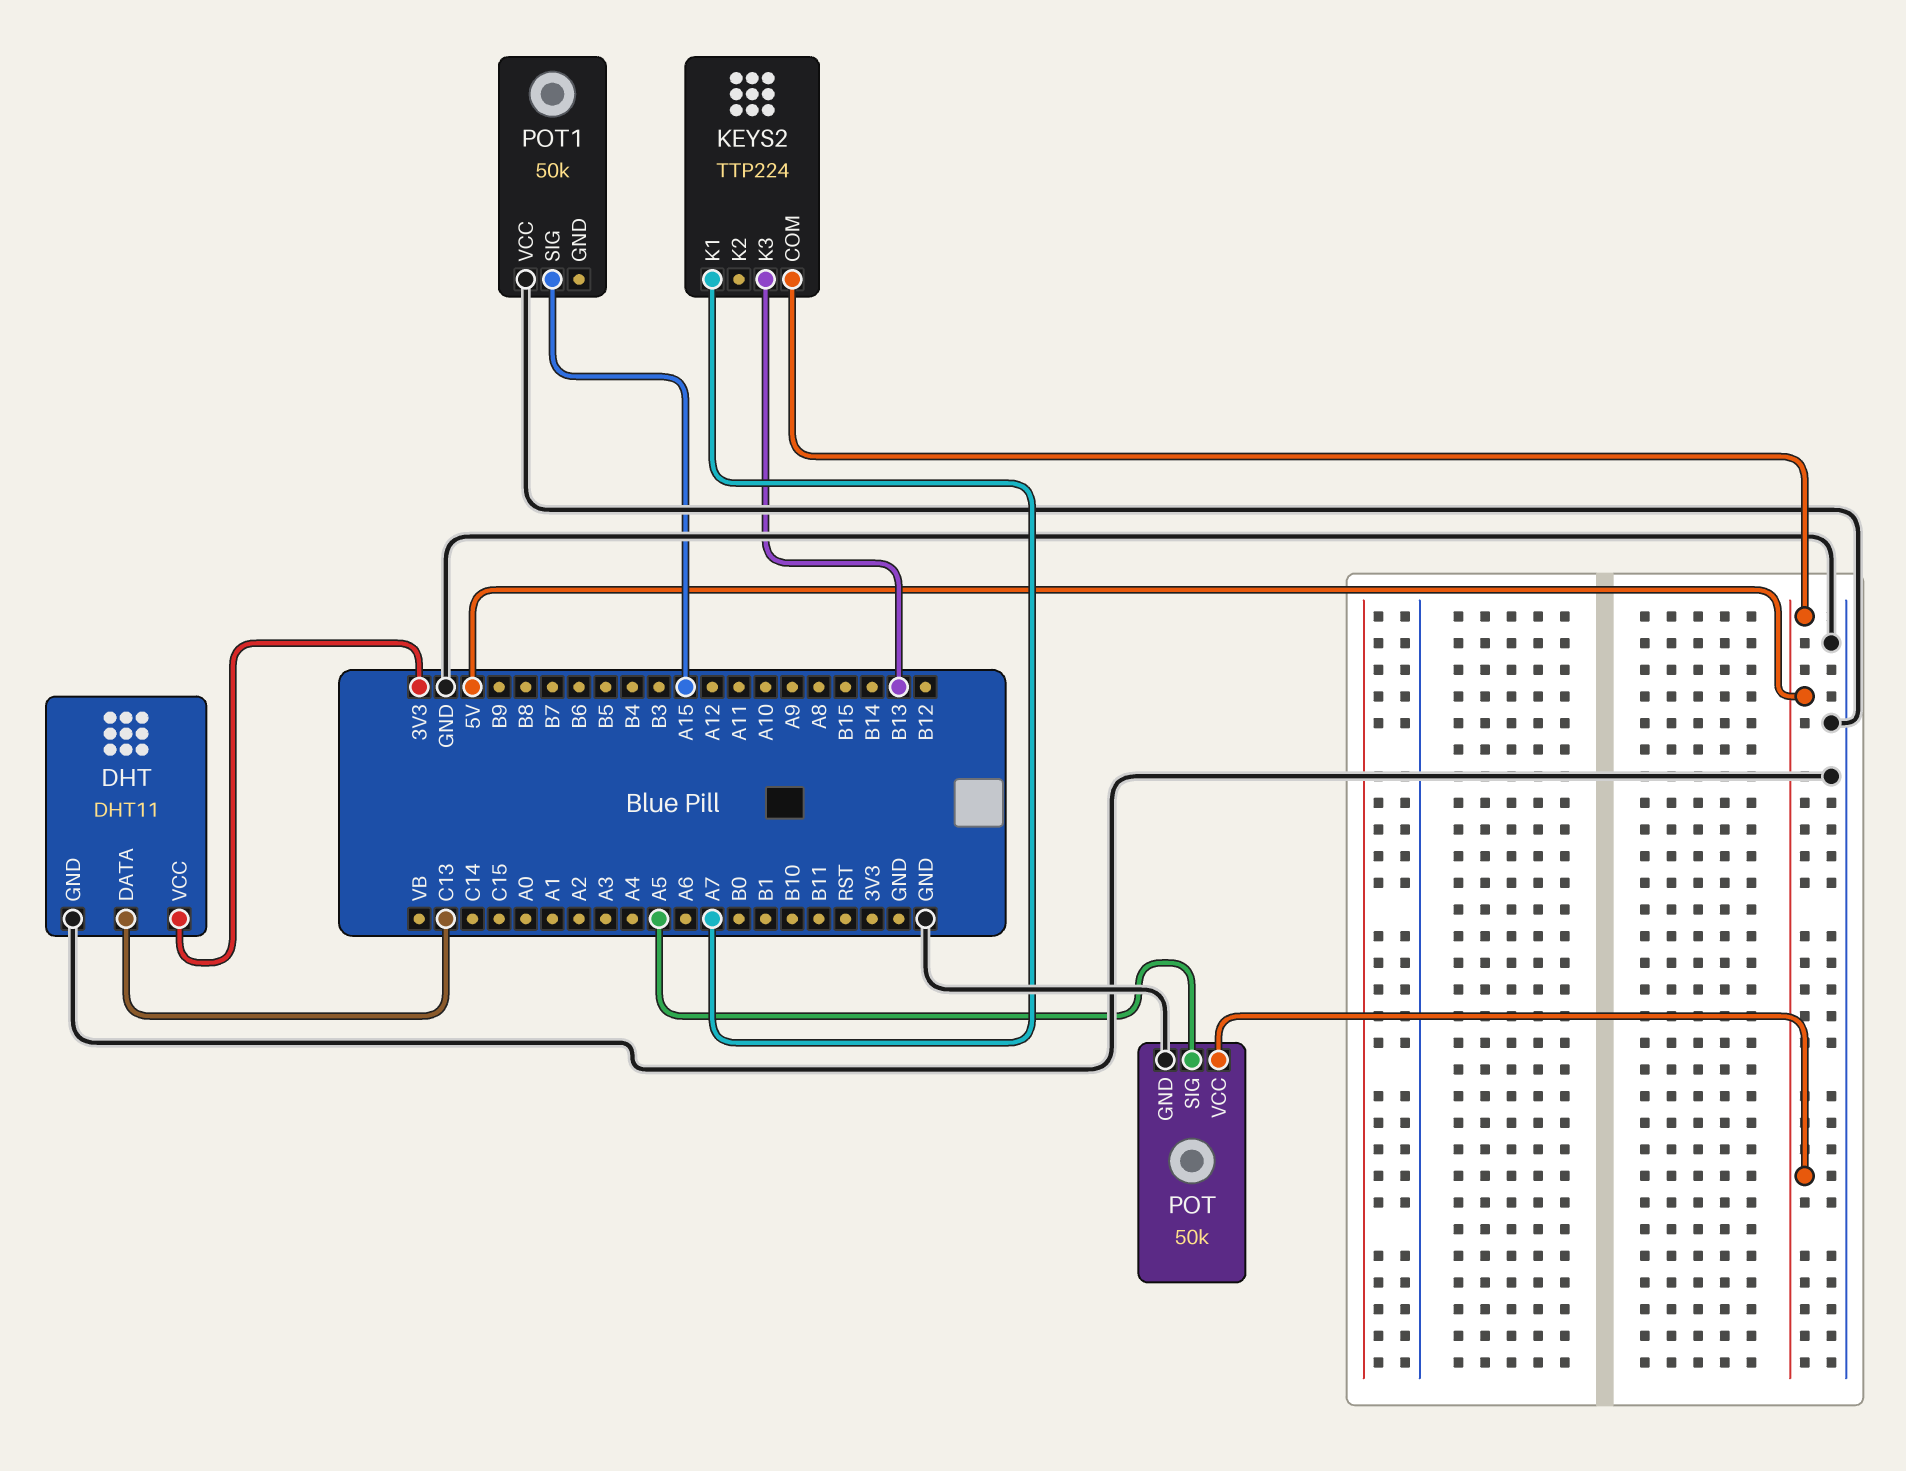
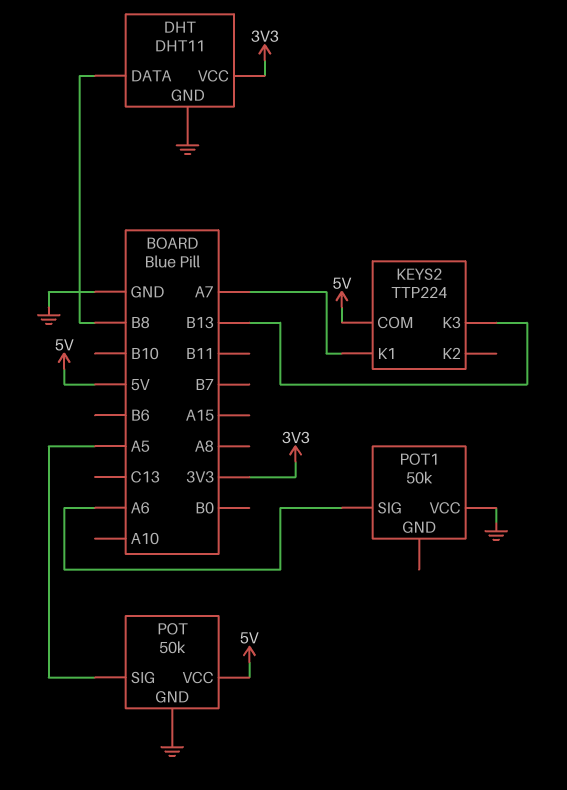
DHT pin DATA: C13 -> B8
POT1 pin SIG: A15 -> A6

